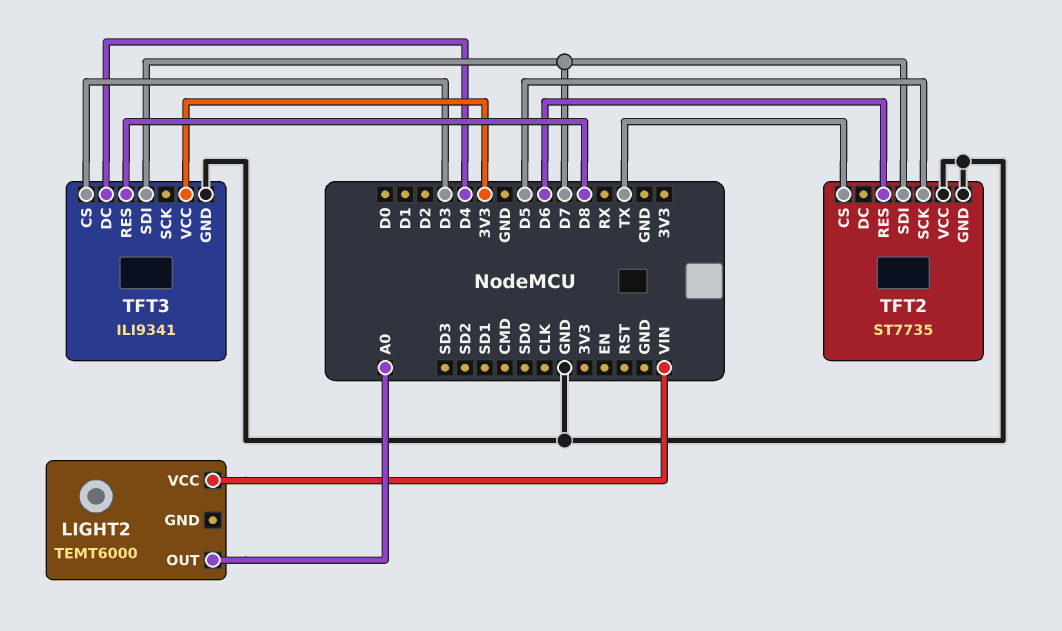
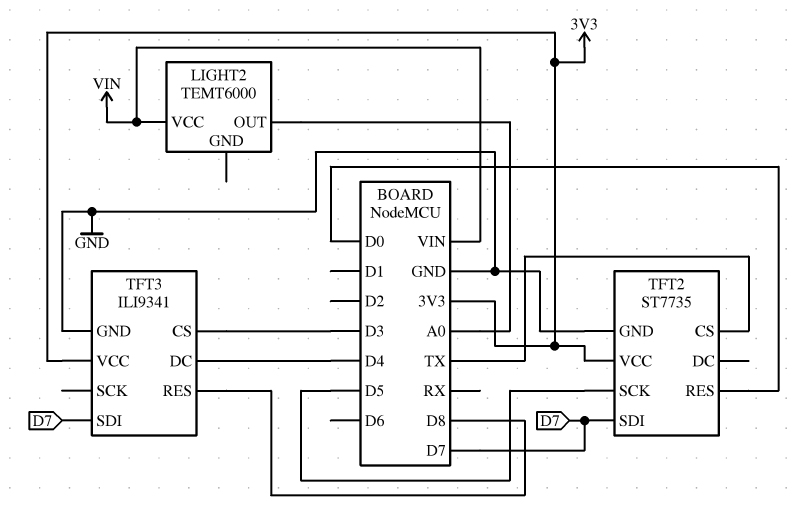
TFT2 pin RES: D6 -> D0
TFT2 pin VCC: GND -> 3V3

